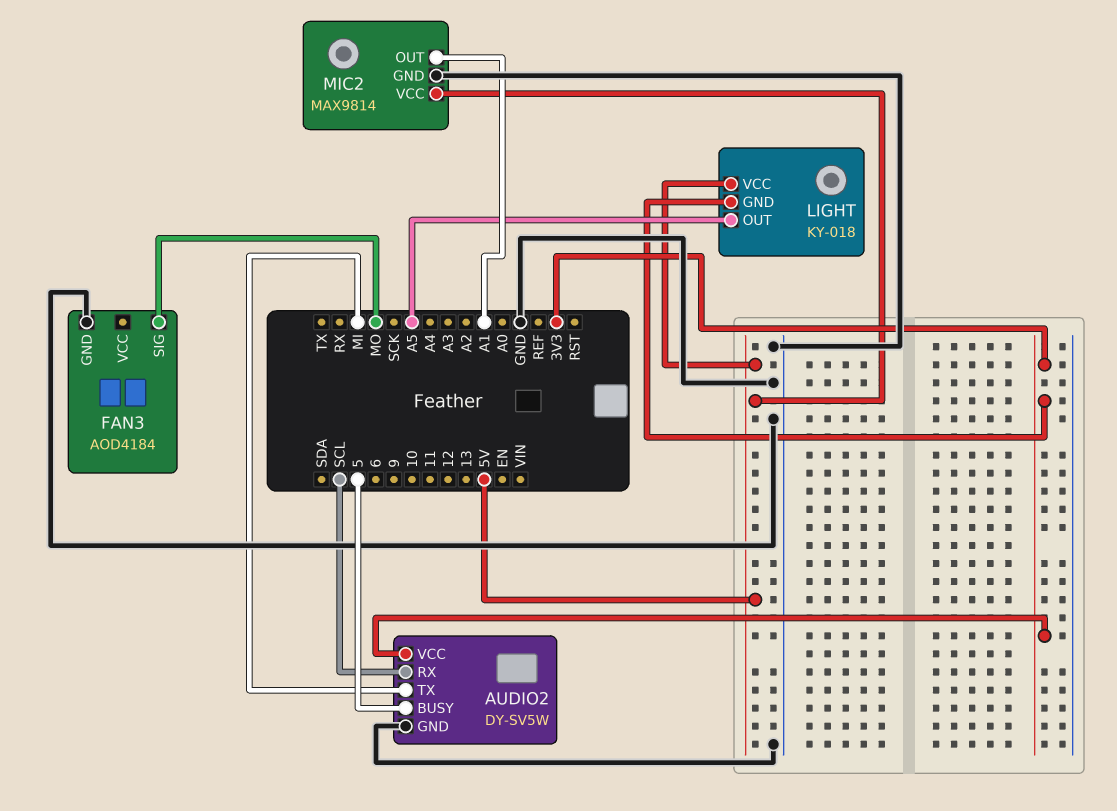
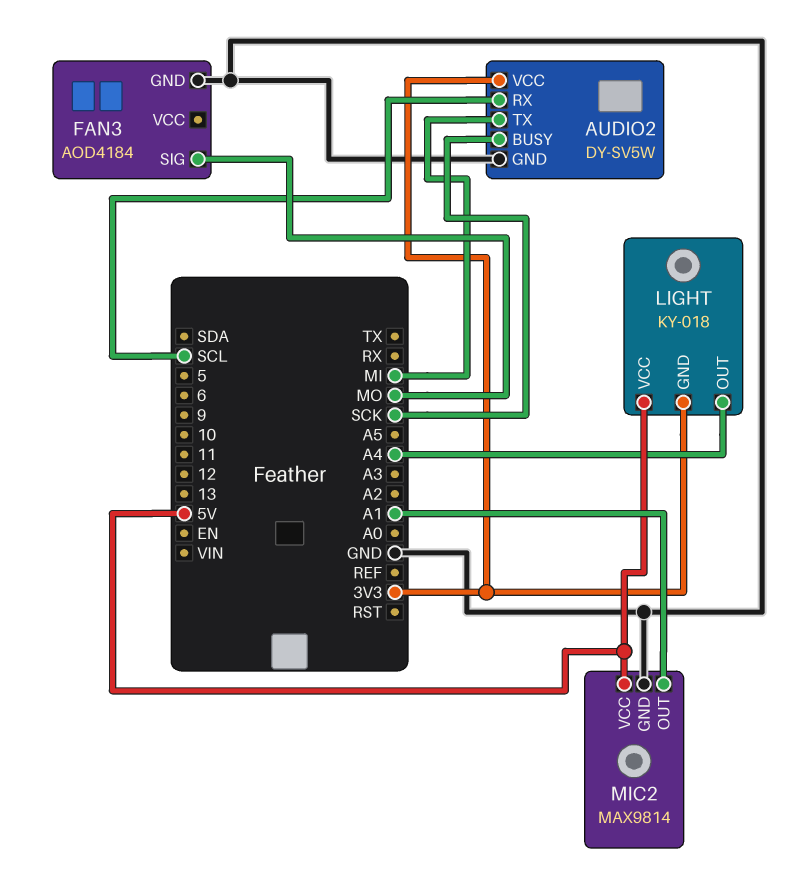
AUDIO2 pin BUSY: 5 -> SCK
LIGHT pin OUT: A5 -> A4

